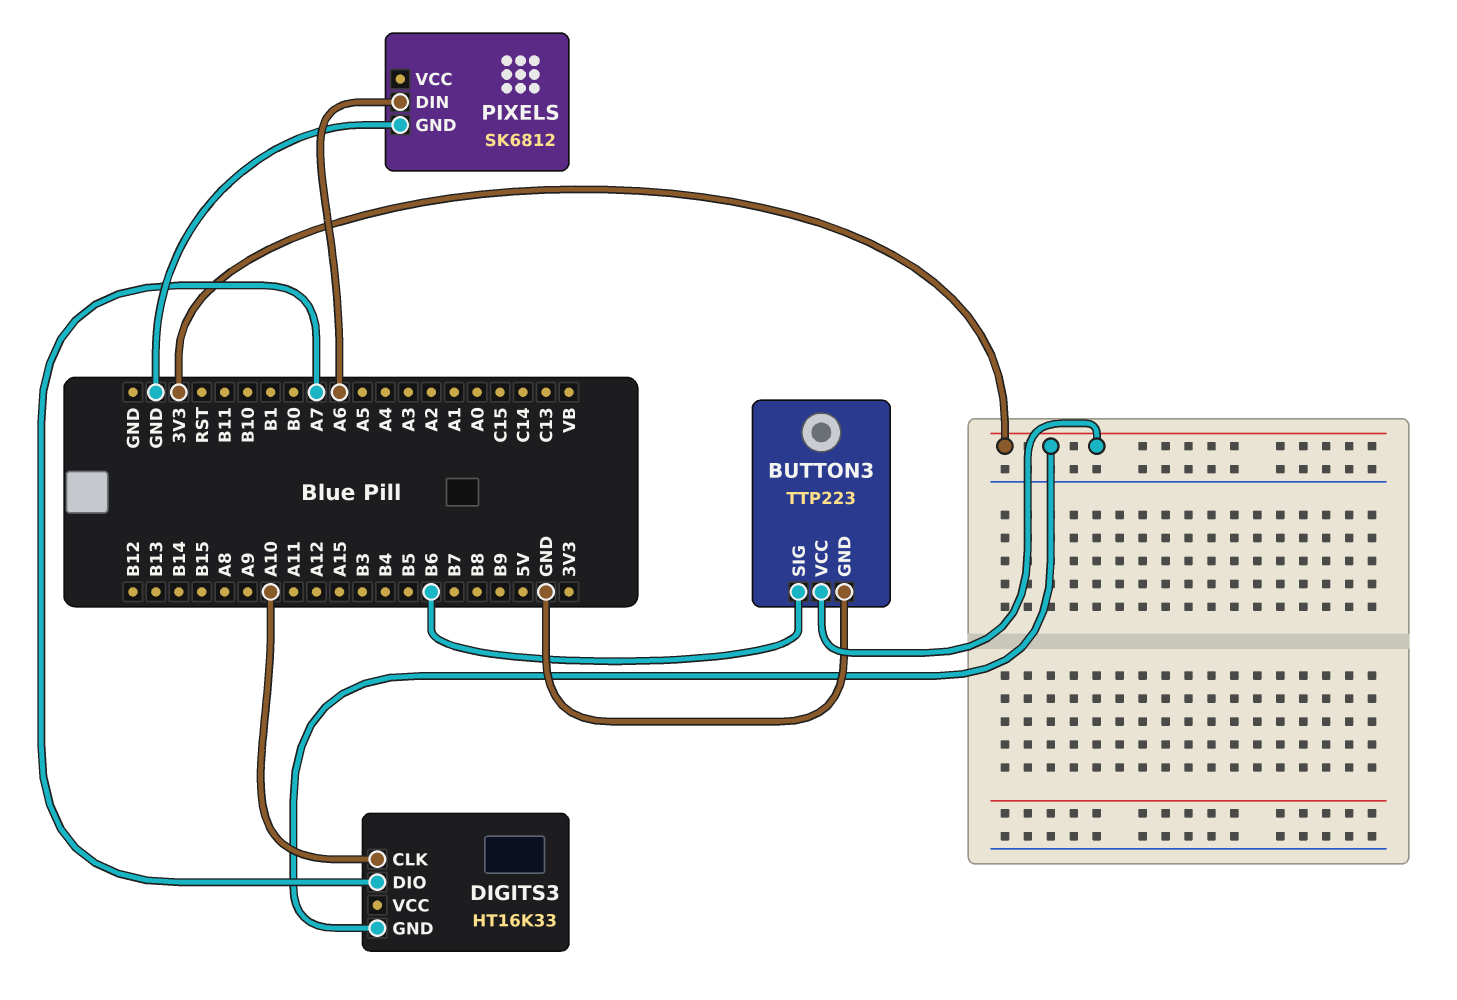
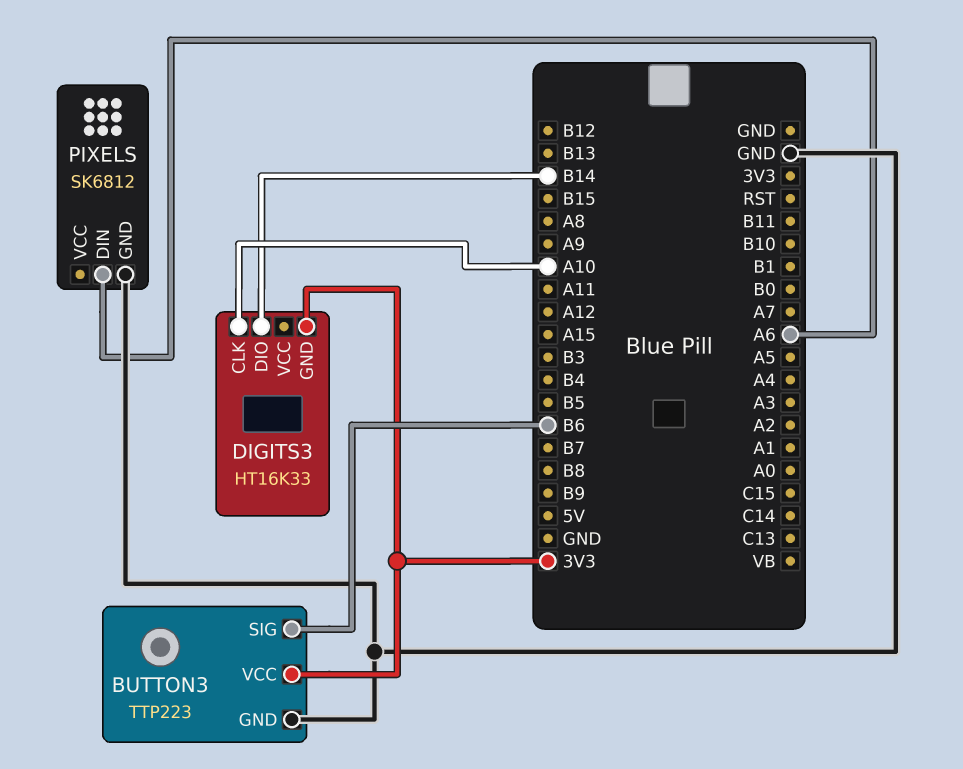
DIGITS3 pin DIO: A7 -> B14

